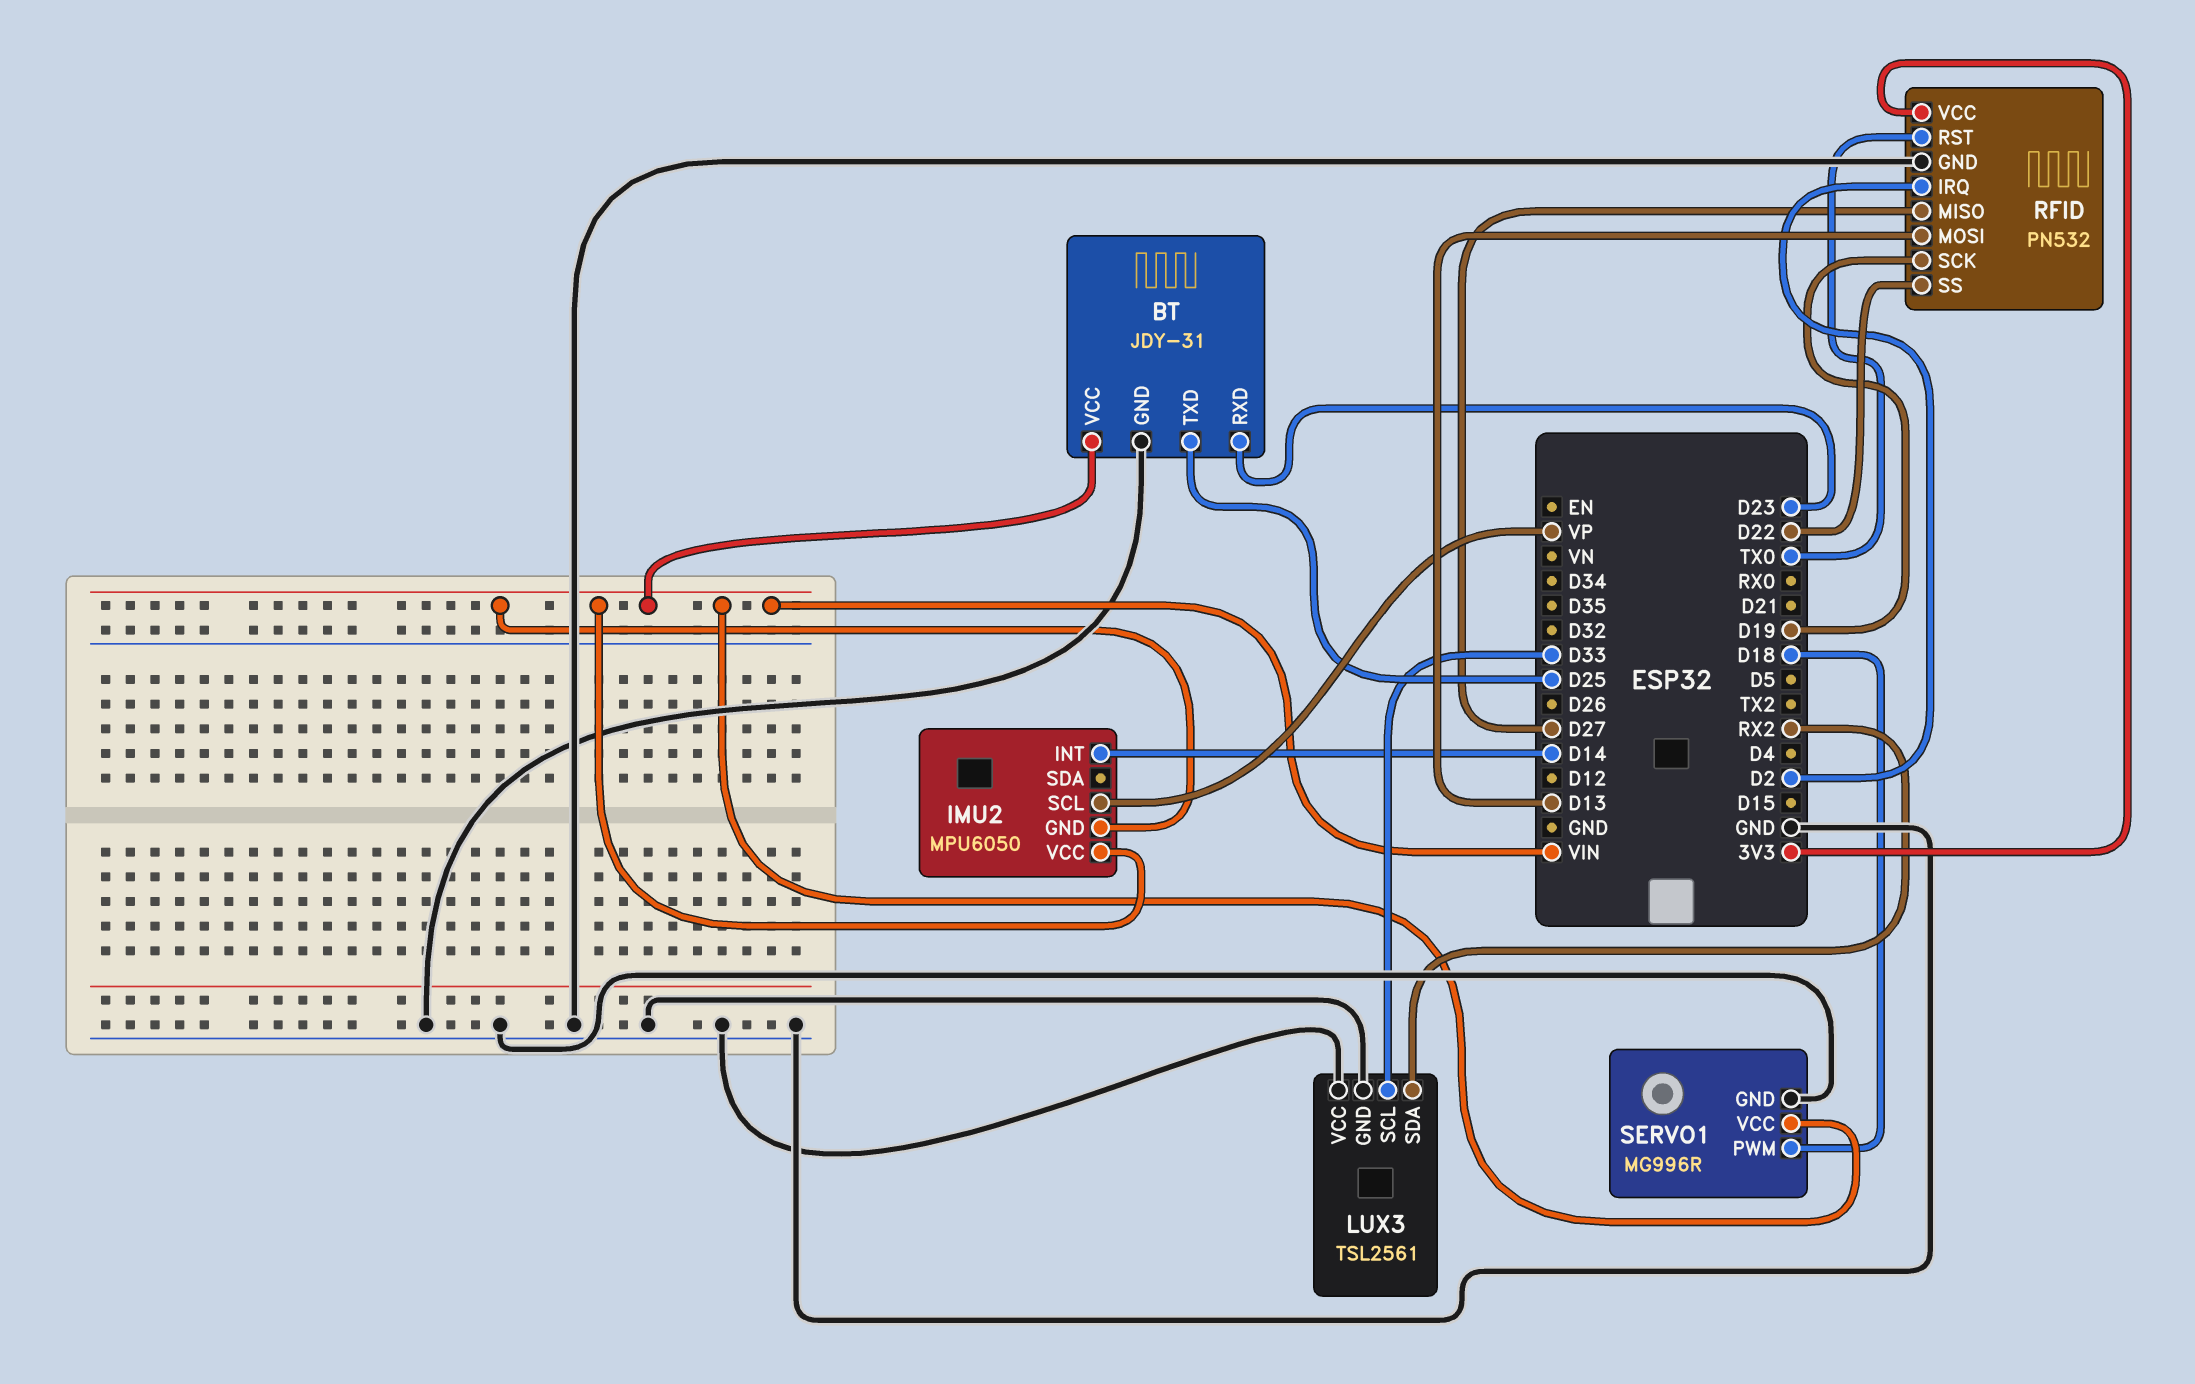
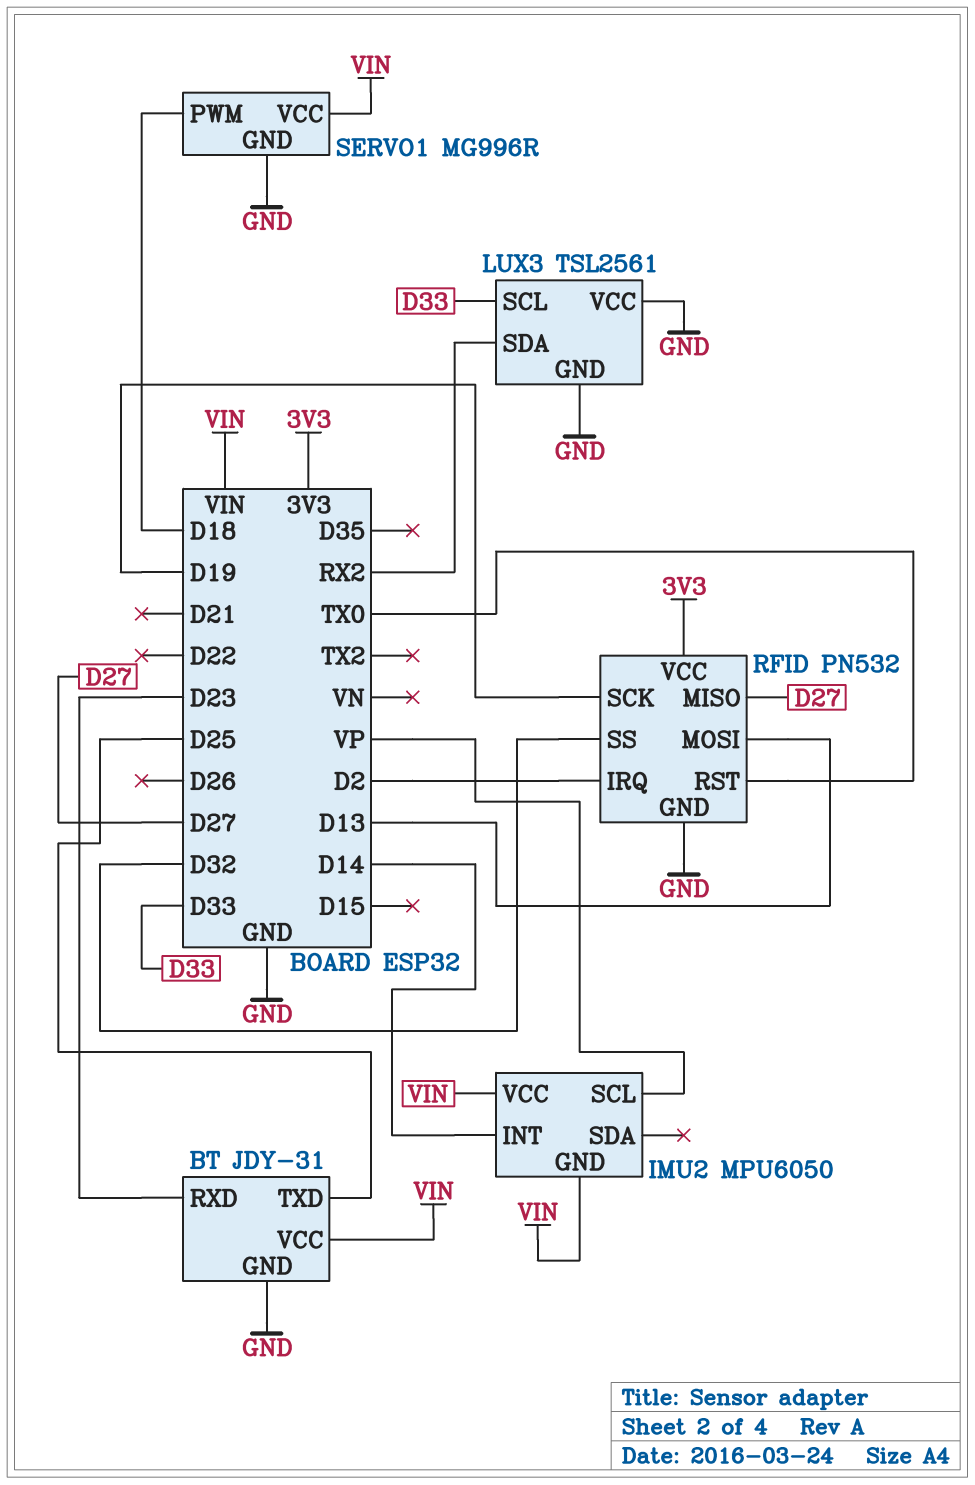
RFID pin SS: D22 -> D32

